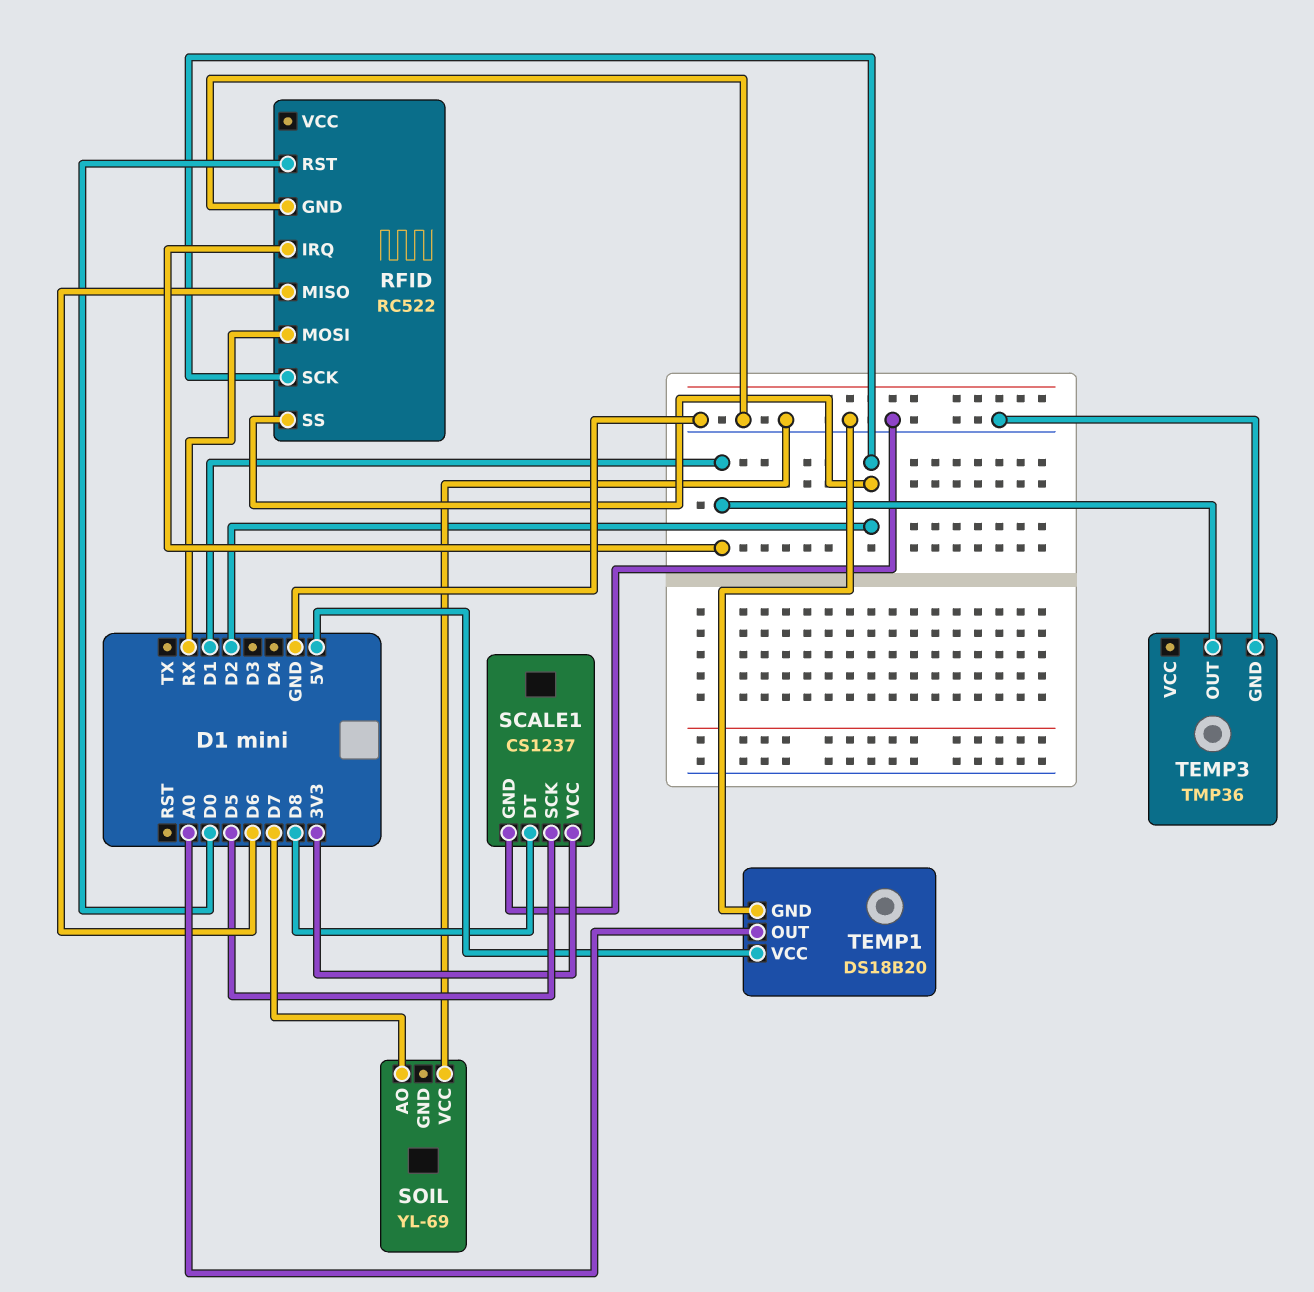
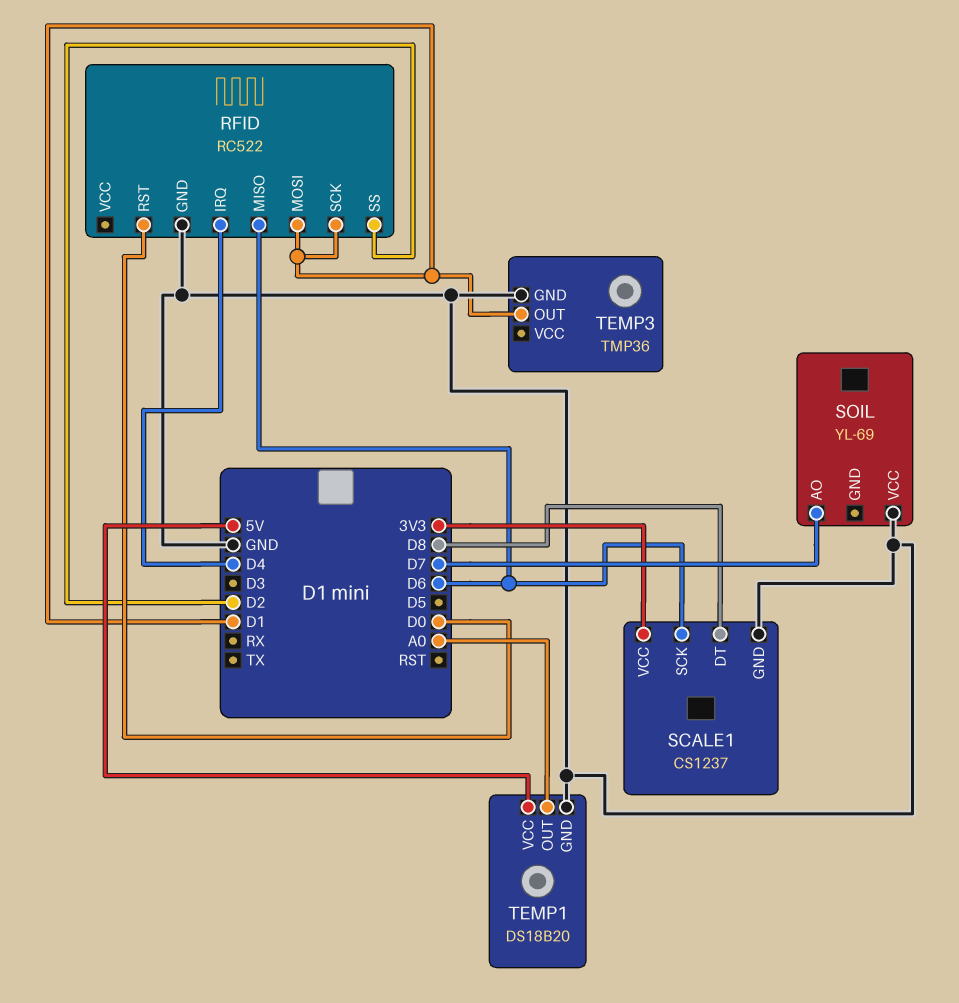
RFID pin IRQ: D1 -> D4
RFID pin MOSI: RX -> D1
RFID pin SCK: D2 -> D1
SCALE1 pin SCK: D5 -> D6

